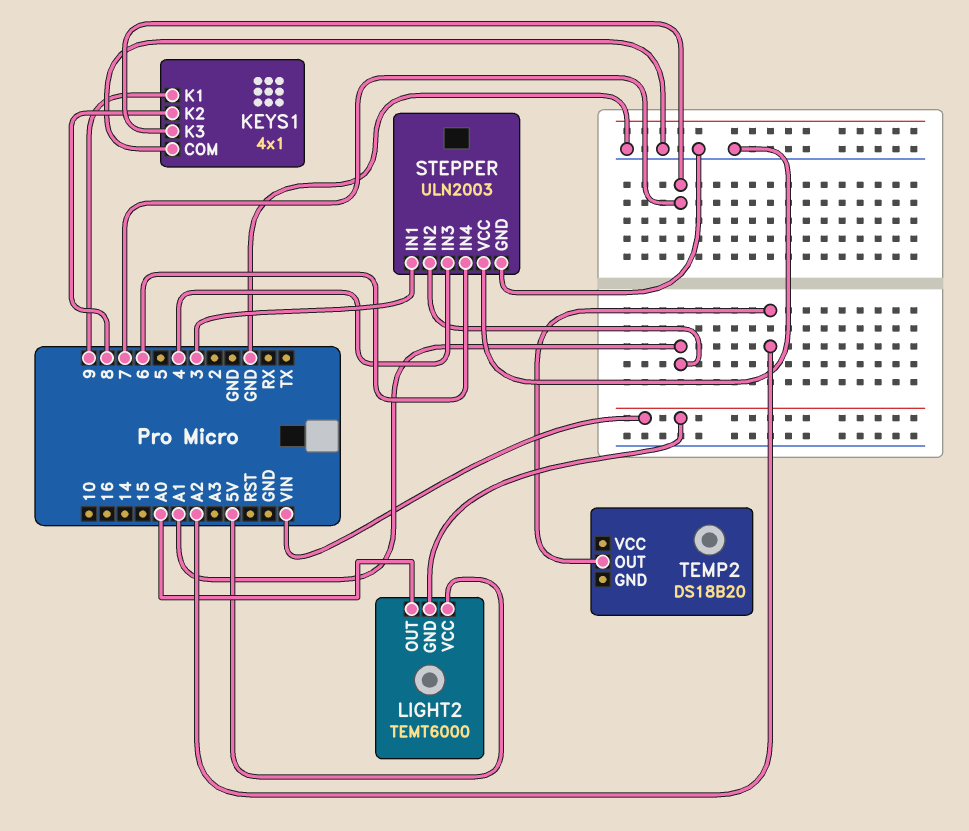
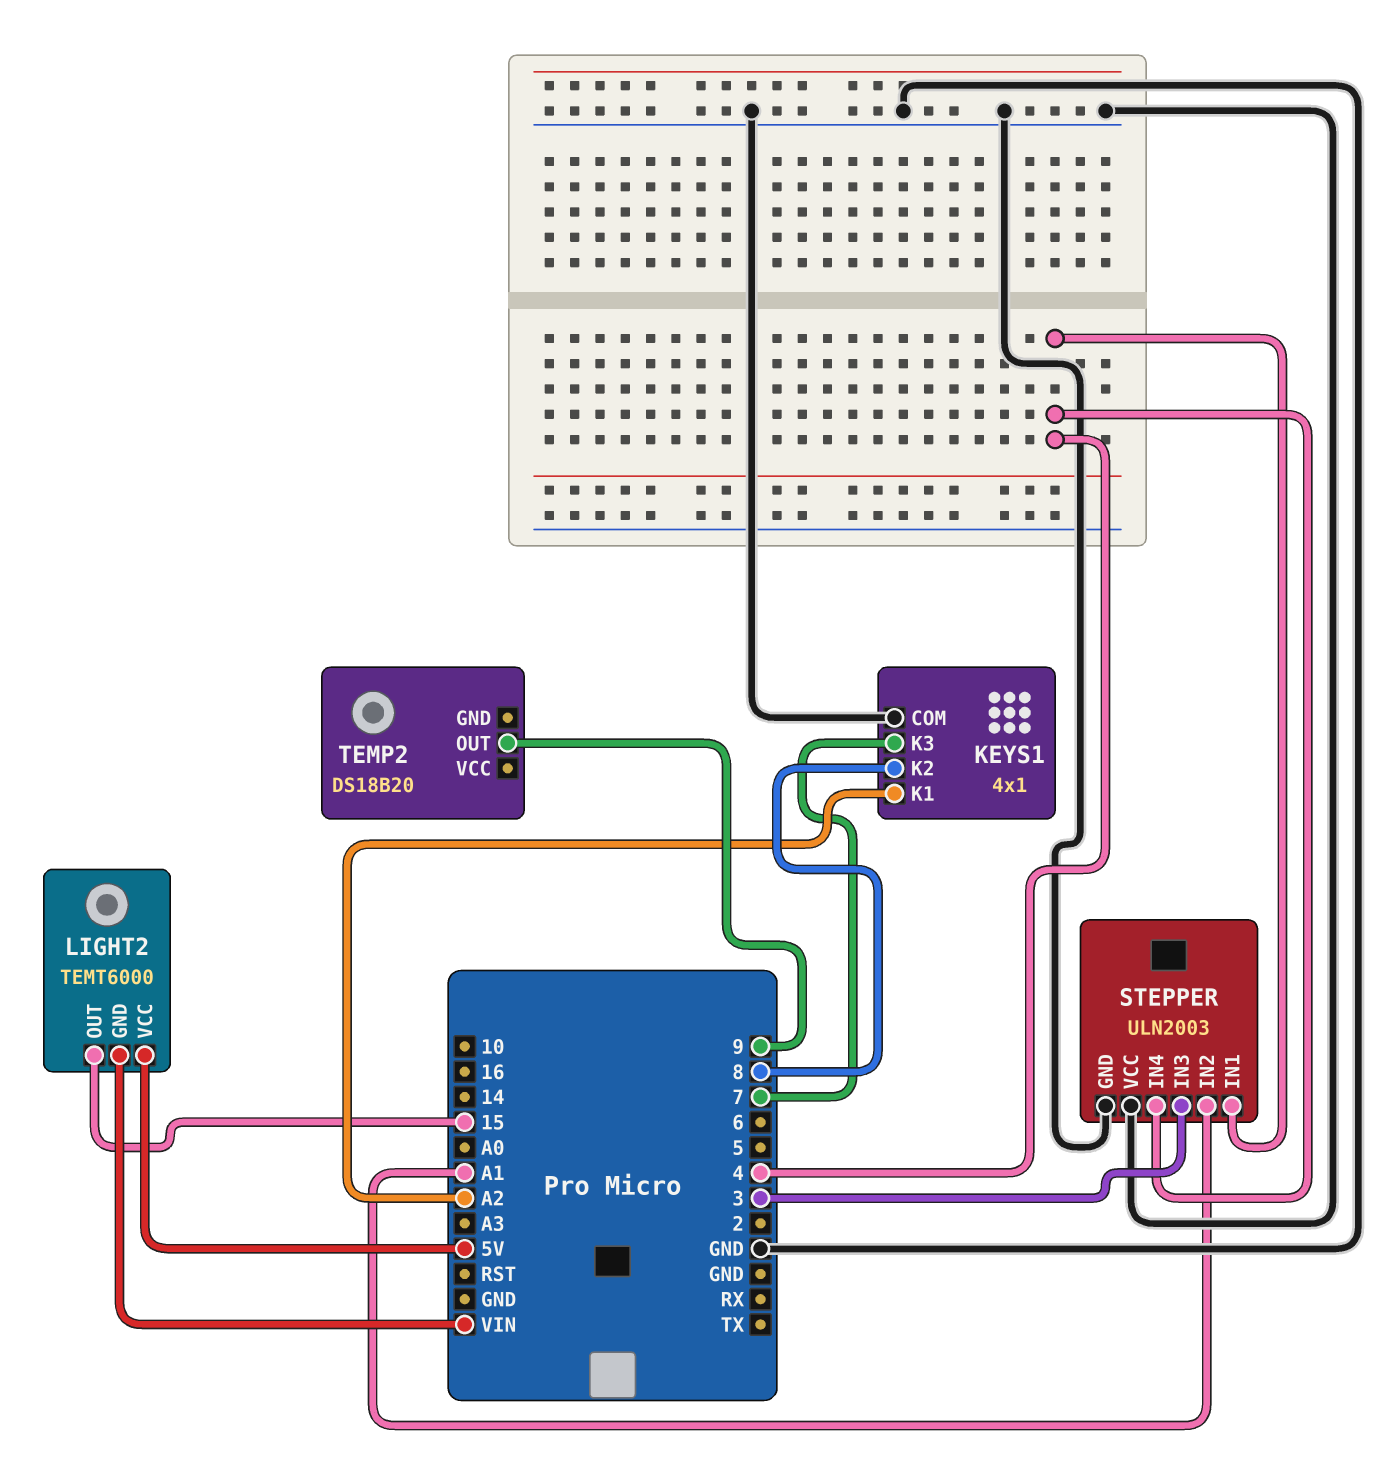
KEYS1 pin K1: 9 -> A2
LIGHT2 pin OUT: A0 -> 15
STEPPER pin IN1: 3 -> 4
STEPPER pin IN3: 4 -> 3
STEPPER pin IN4: 6 -> 4
TEMP2 pin OUT: A2 -> 9

